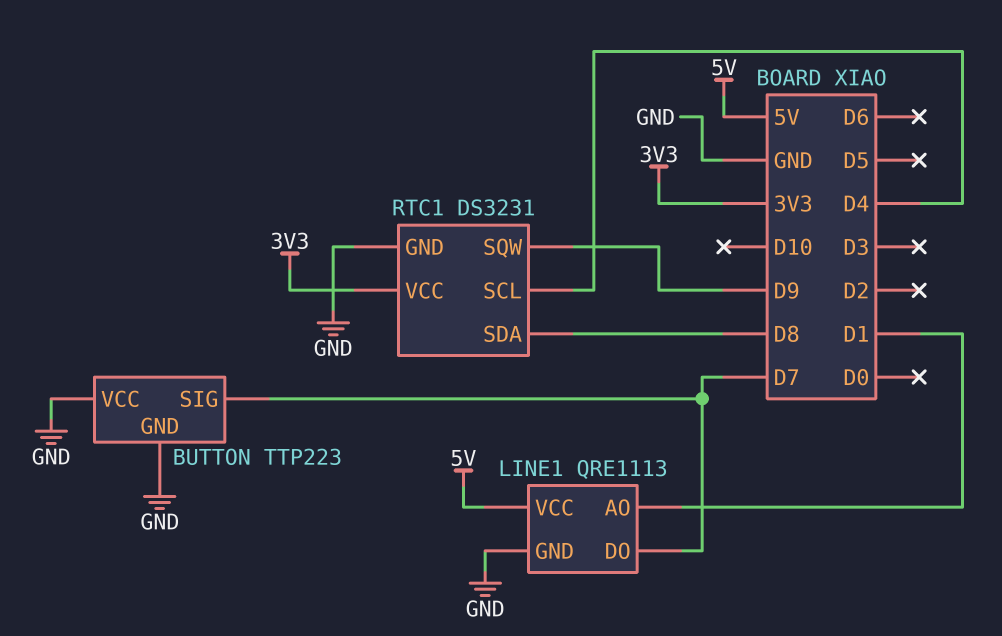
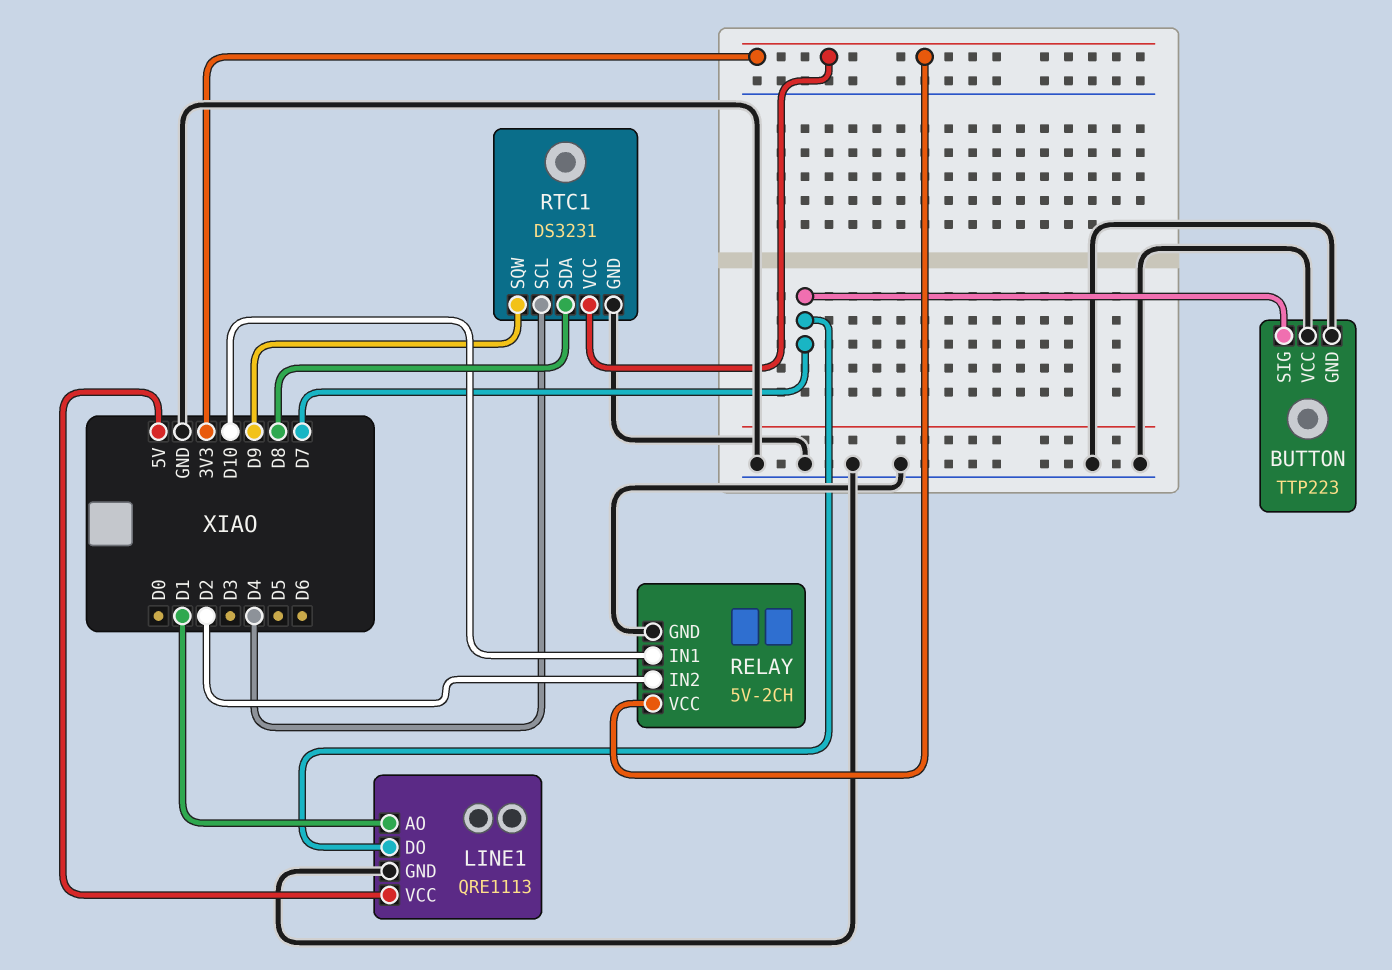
RELAY: none -> 5V-2CH
RELAY pin GND: none -> GND
RELAY pin IN1: none -> D10
RELAY pin IN2: none -> D2
RELAY pin VCC: none -> 3V3

